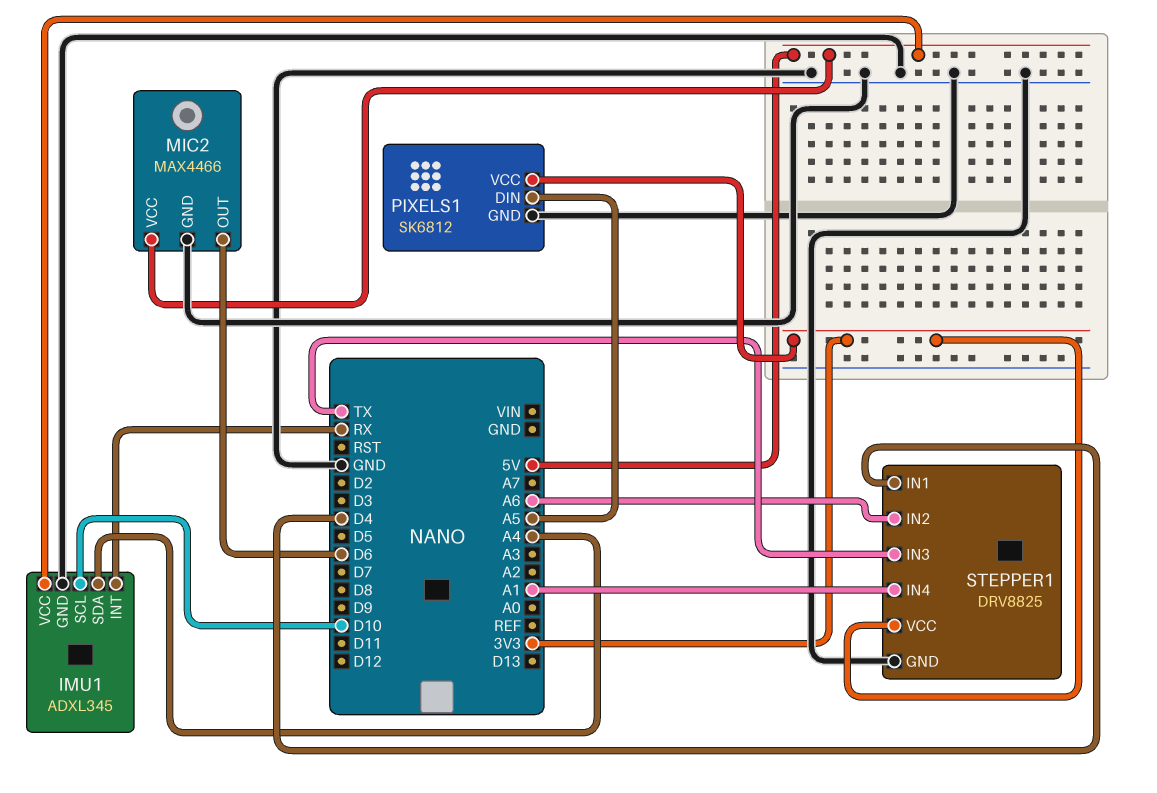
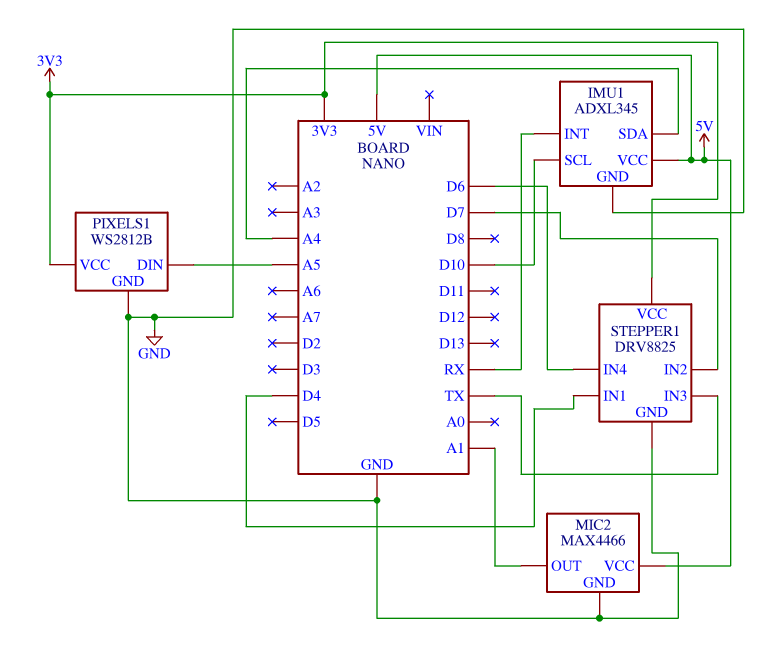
MIC2 pin OUT: D6 -> A1
PIXELS1: SK6812 -> WS2812B
STEPPER1 pin IN2: A6 -> D7
STEPPER1 pin IN4: A1 -> D6

